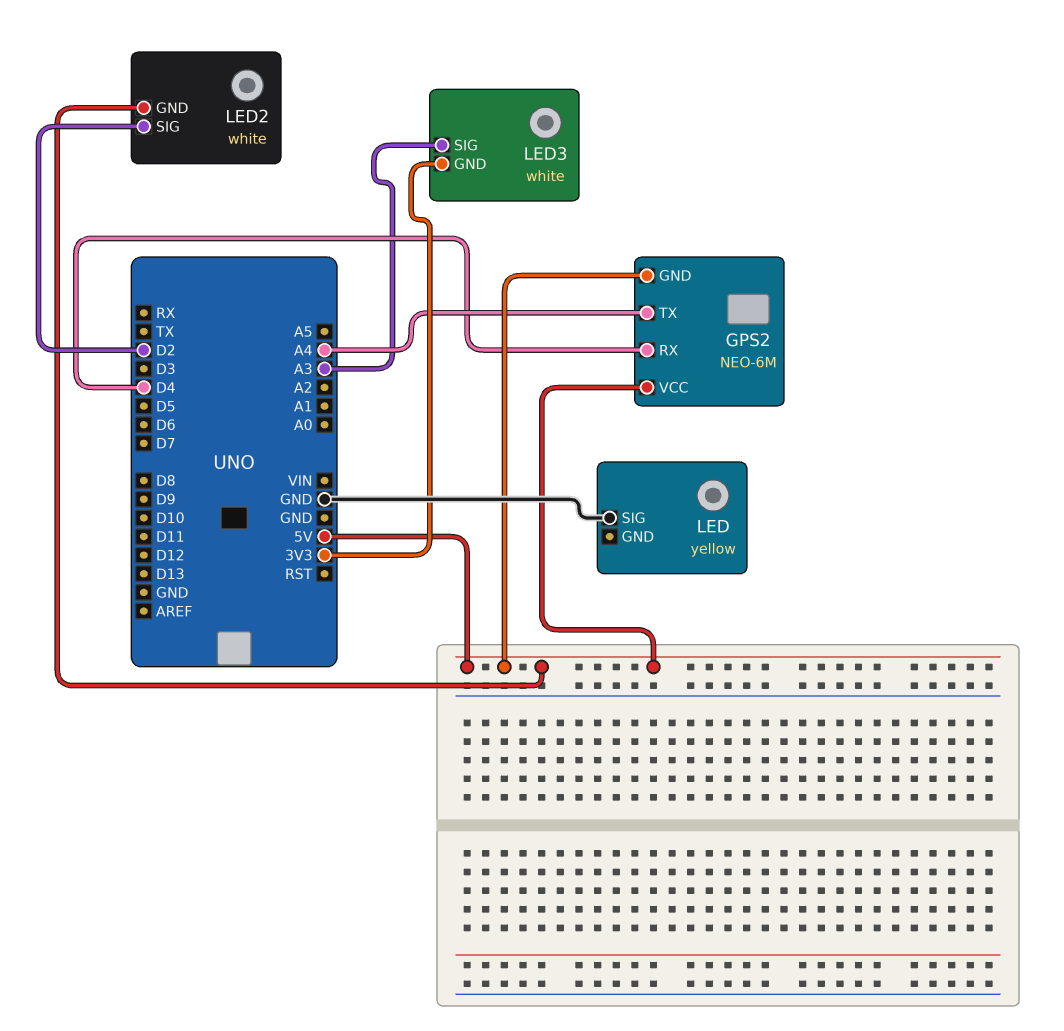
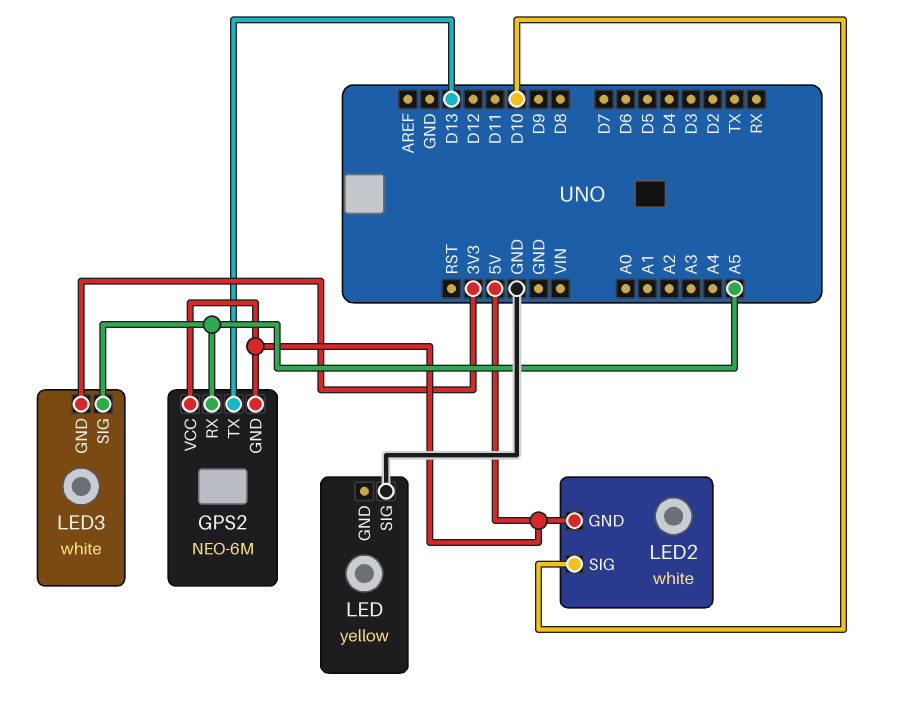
GPS2 pin RX: D4 -> A5
GPS2 pin TX: A4 -> D13
LED2 pin SIG: D2 -> D10
LED3 pin SIG: A3 -> A5

